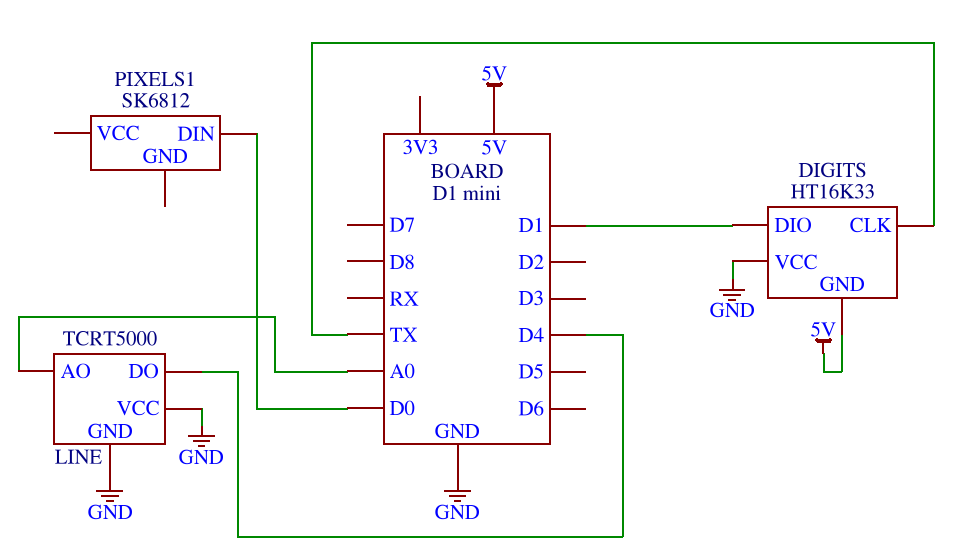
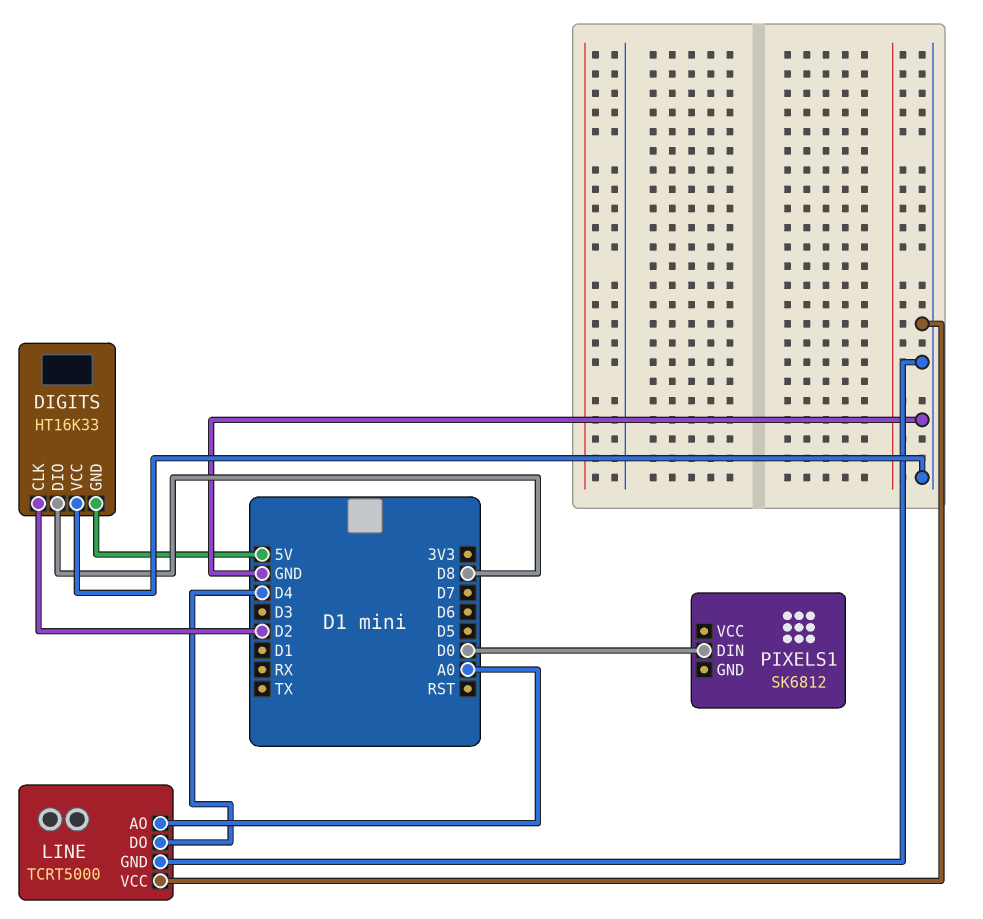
DIGITS pin CLK: TX -> D2
DIGITS pin DIO: D1 -> D8

